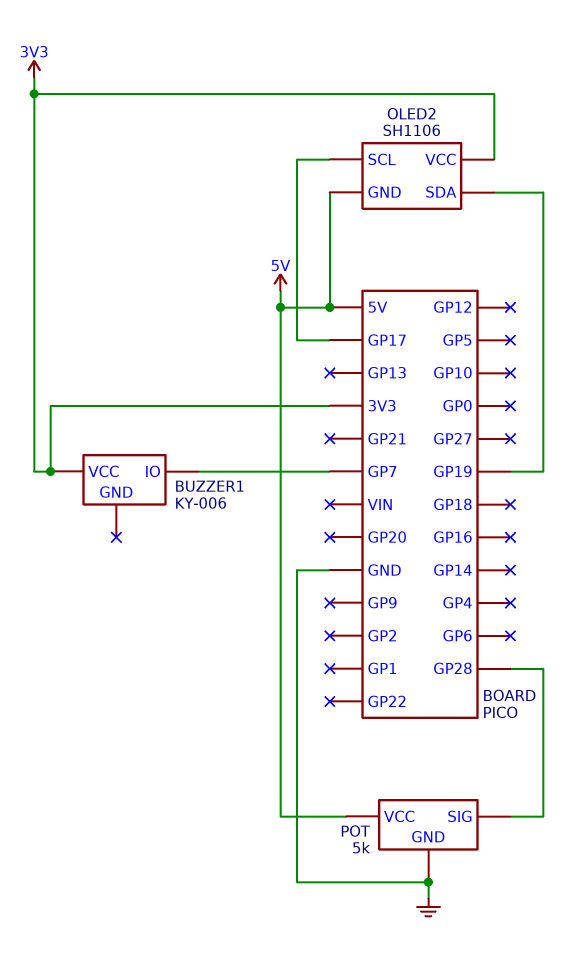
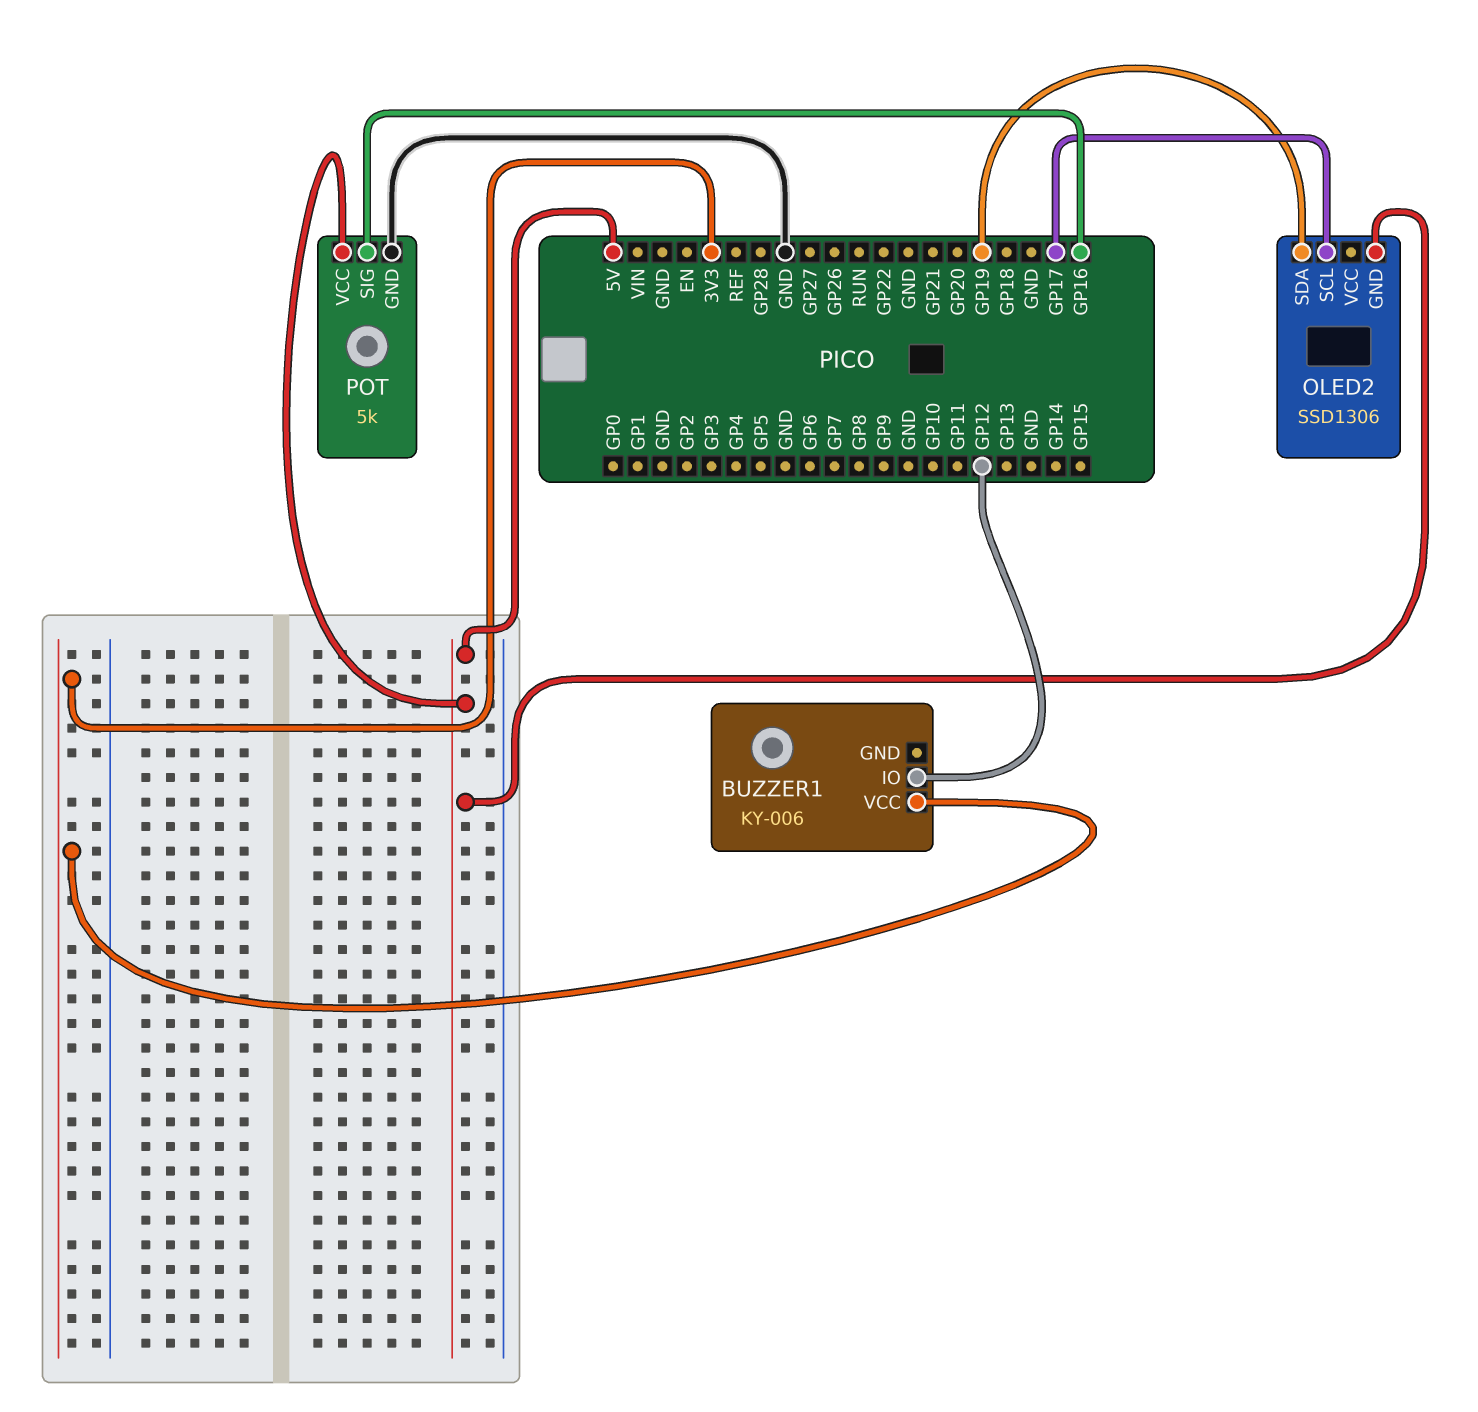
BUZZER1 pin IO: GP7 -> GP12
OLED2: SH1106 -> SSD1306
OLED2 pin VCC: 3V3 -> none
POT pin SIG: GP28 -> GP16

